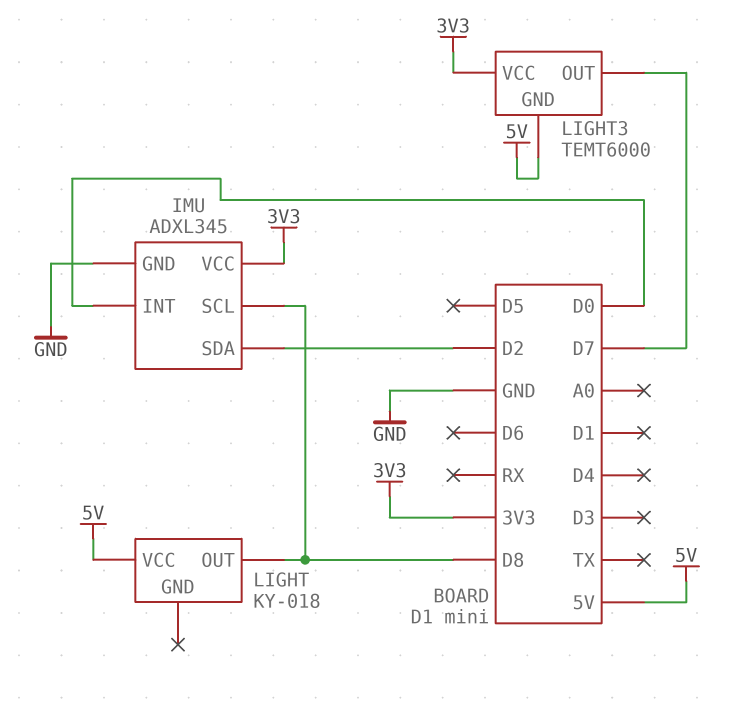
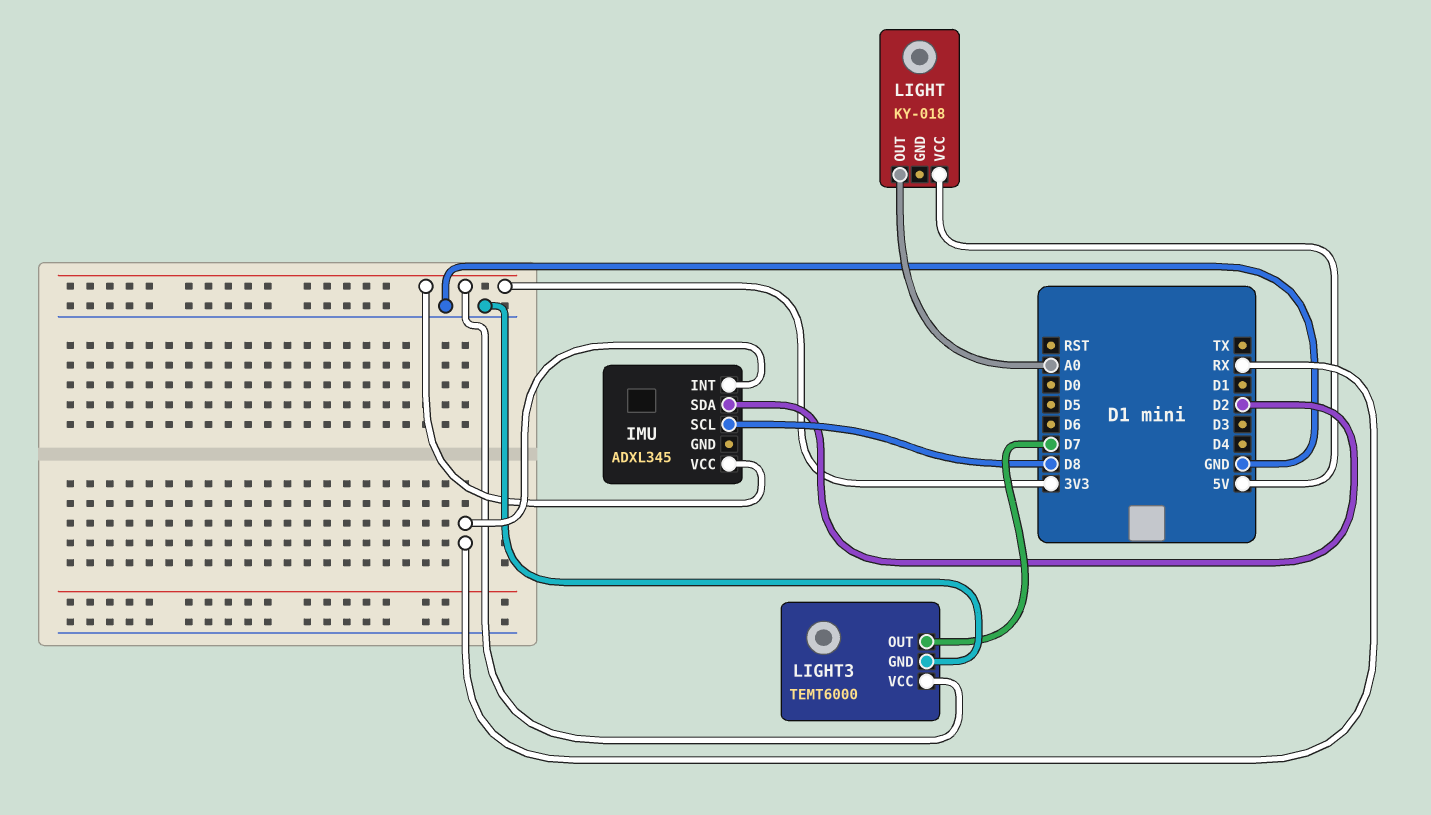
IMU pin GND: GND -> none
IMU pin INT: D0 -> RX
LIGHT pin OUT: D8 -> A0
LIGHT3 pin GND: 5V -> GND

